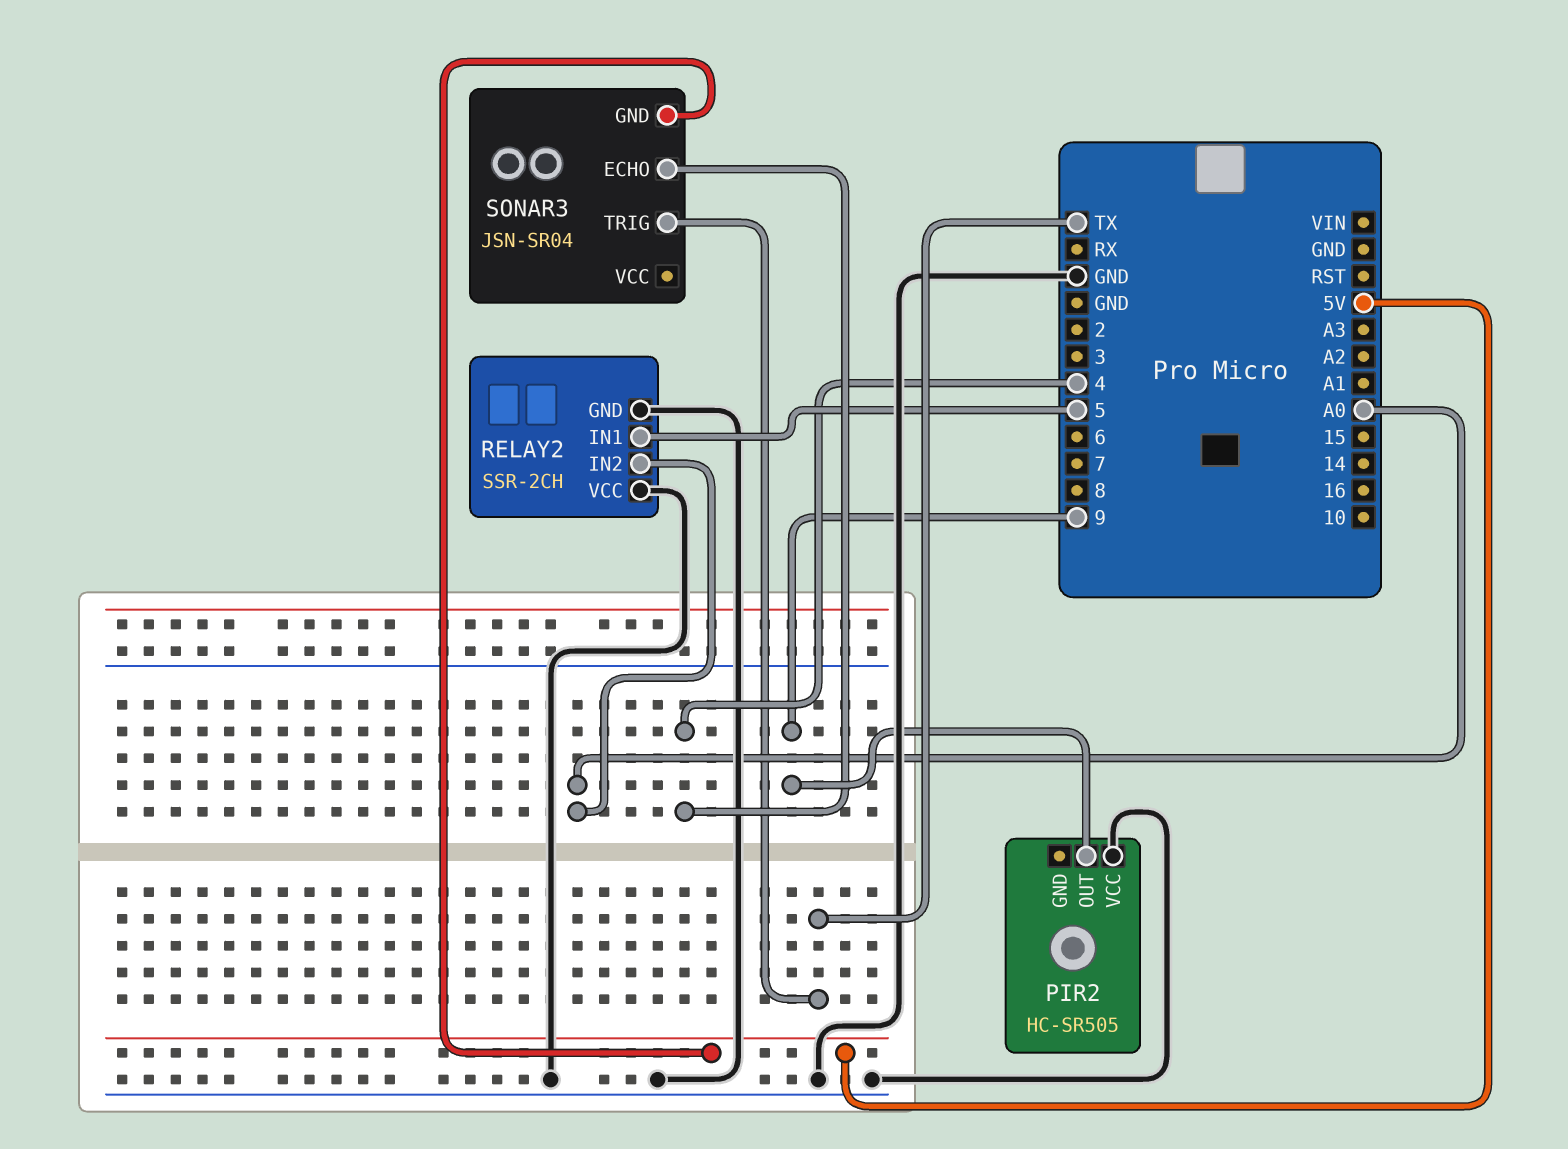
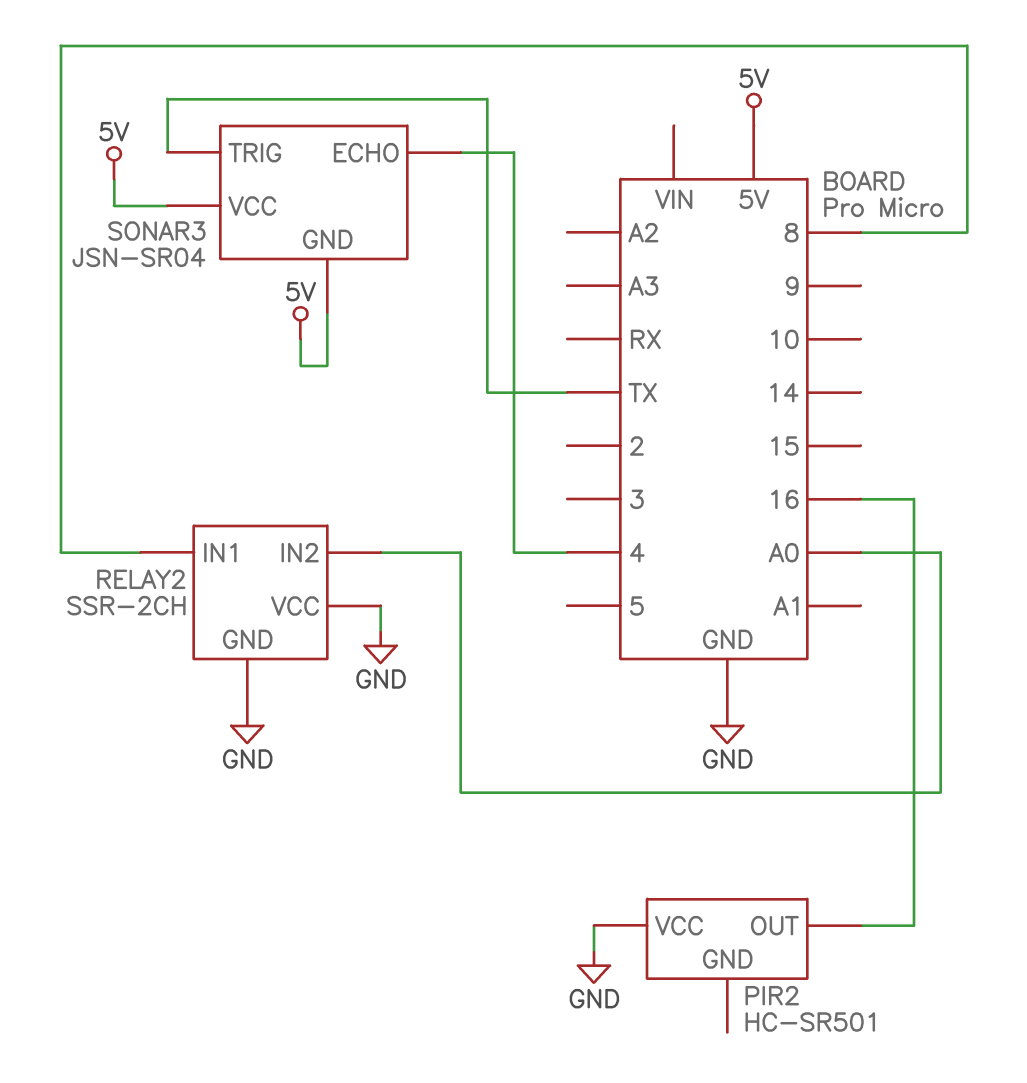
PIR2: HC-SR505 -> HC-SR501
PIR2 pin OUT: 9 -> 16
RELAY2 pin IN1: 5 -> 8
SONAR3 pin VCC: none -> 5V

